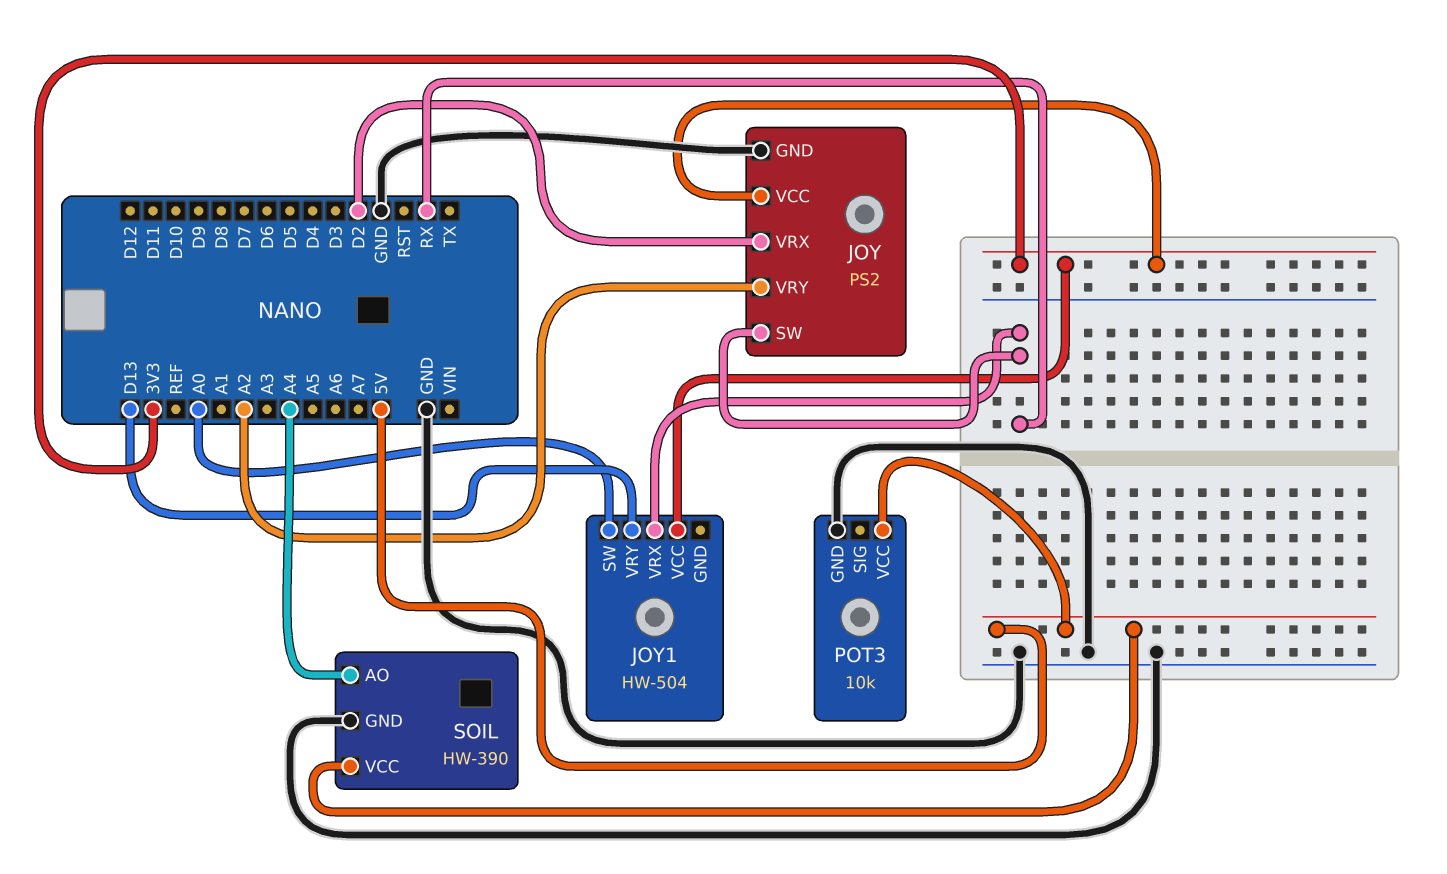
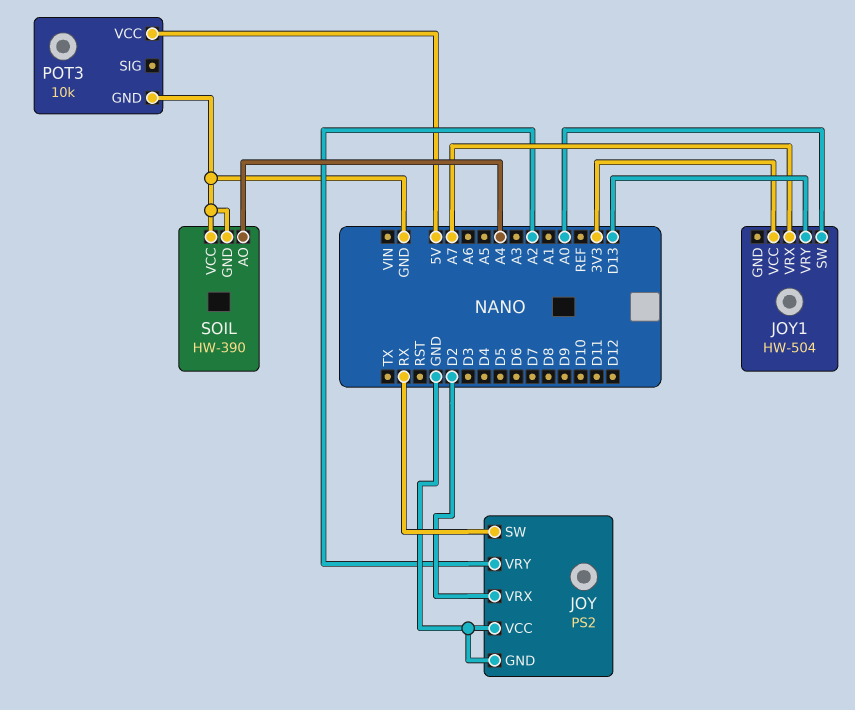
JOY pin VCC: 3V3 -> GND
JOY1 pin VRX: RX -> A7
SOIL pin VCC: 5V -> GND

